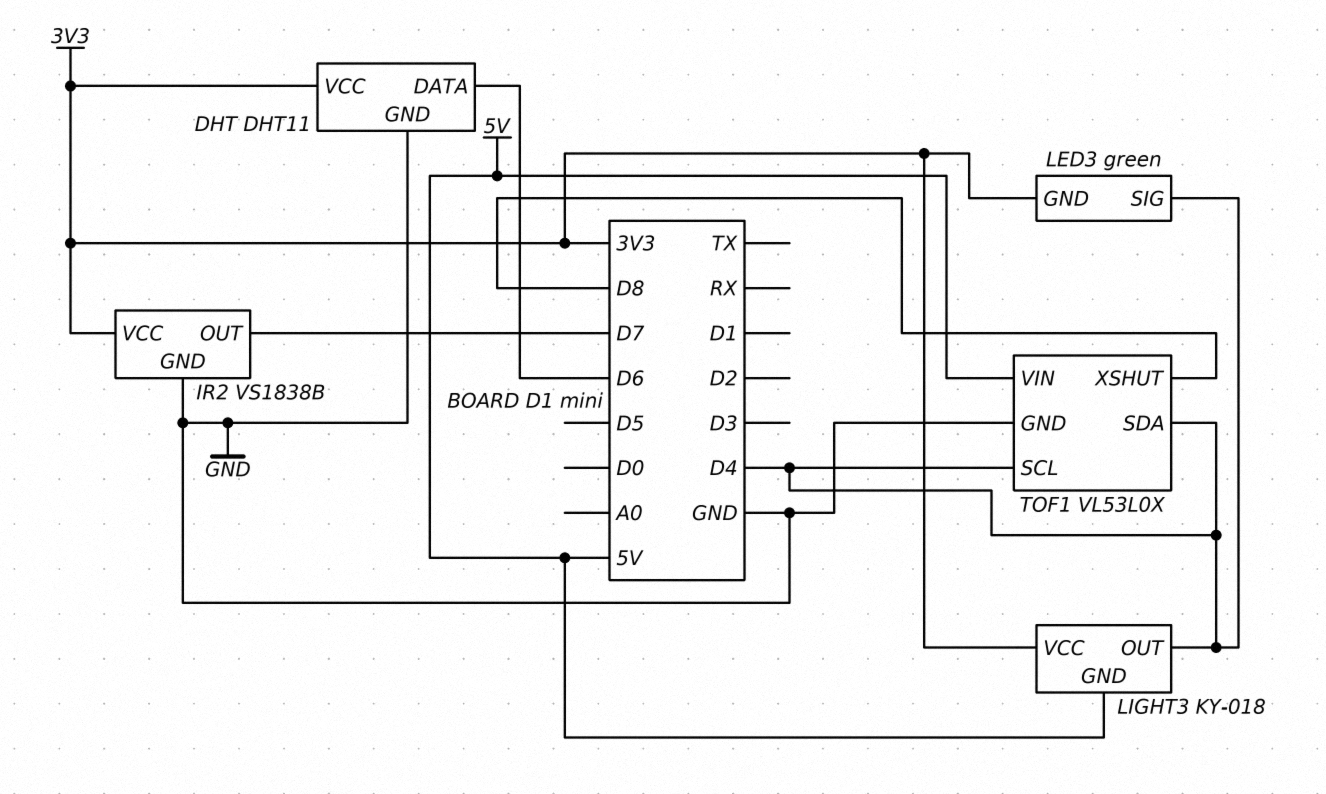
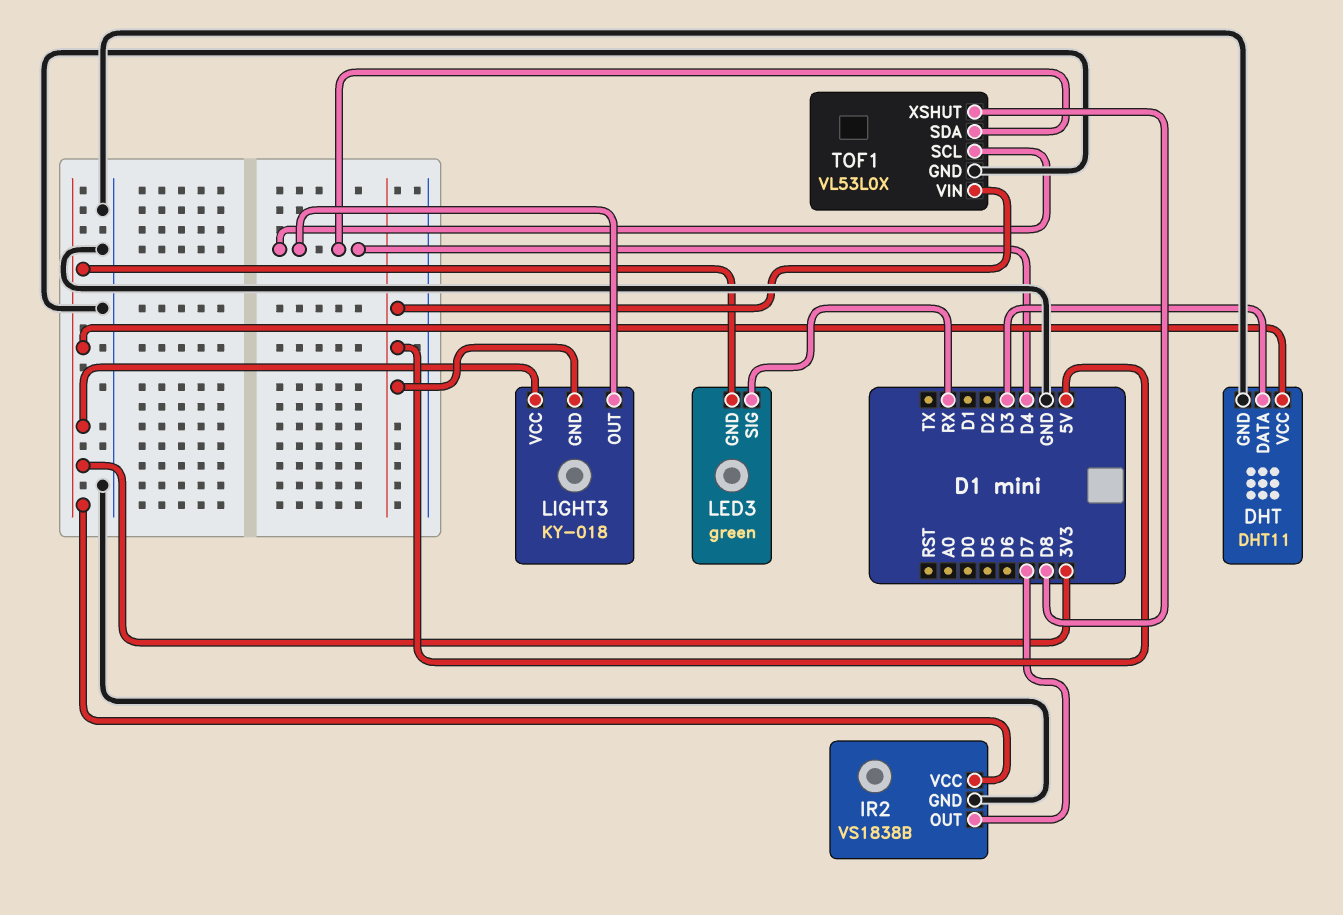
DHT pin DATA: D6 -> D3
LED3 pin SIG: D4 -> RX

